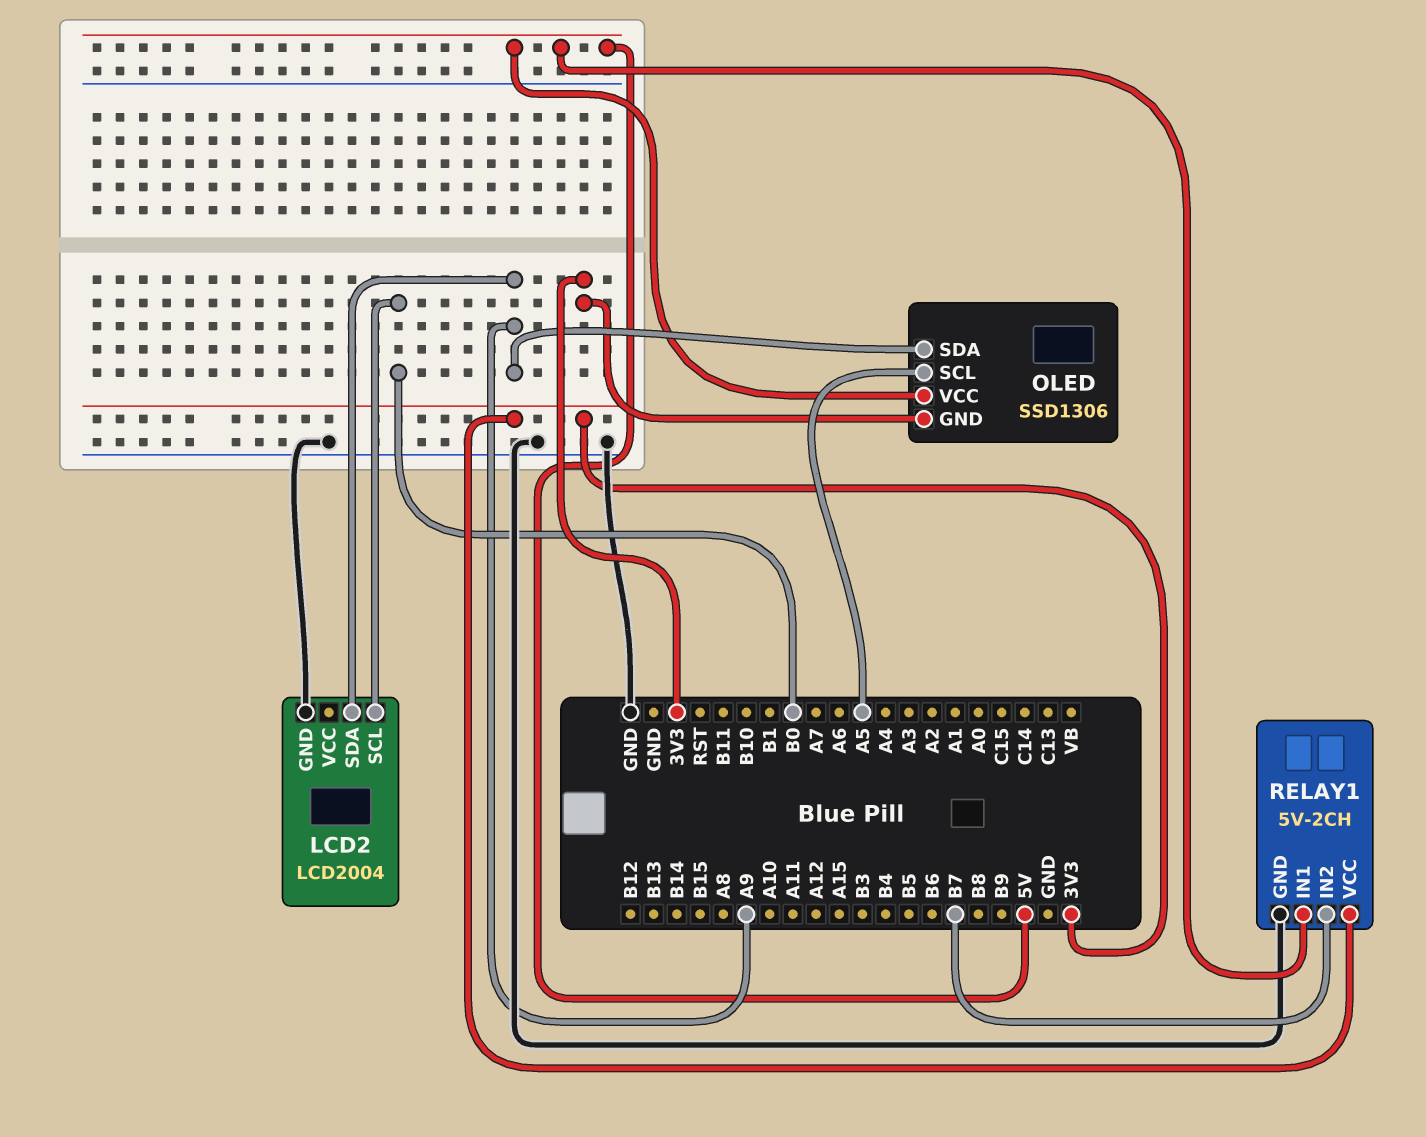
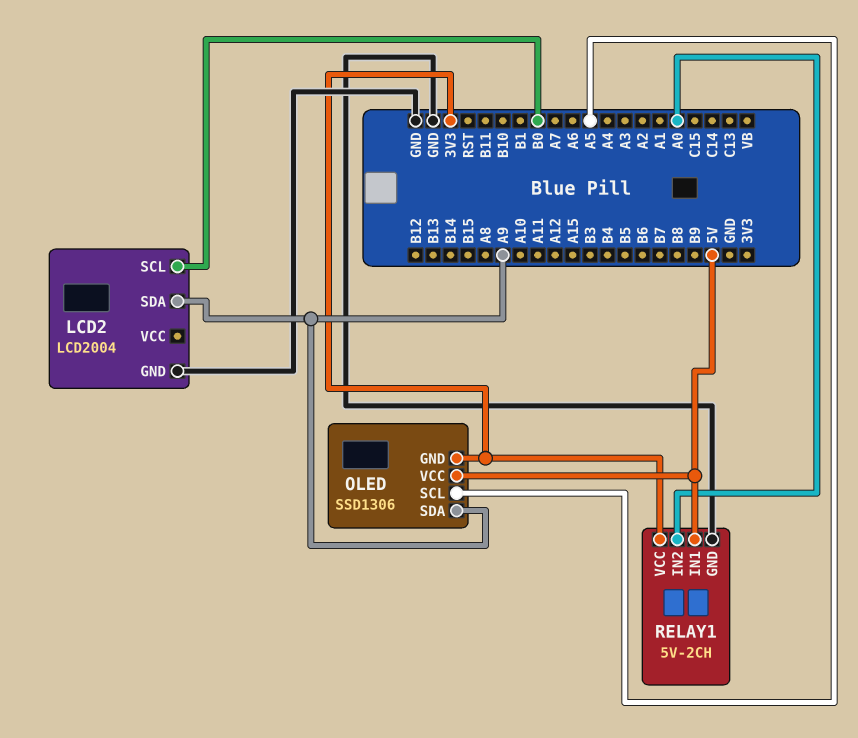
RELAY1 pin IN2: B7 -> A0

